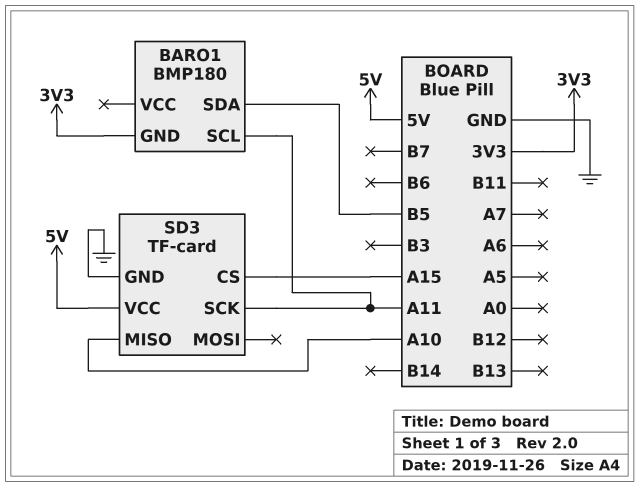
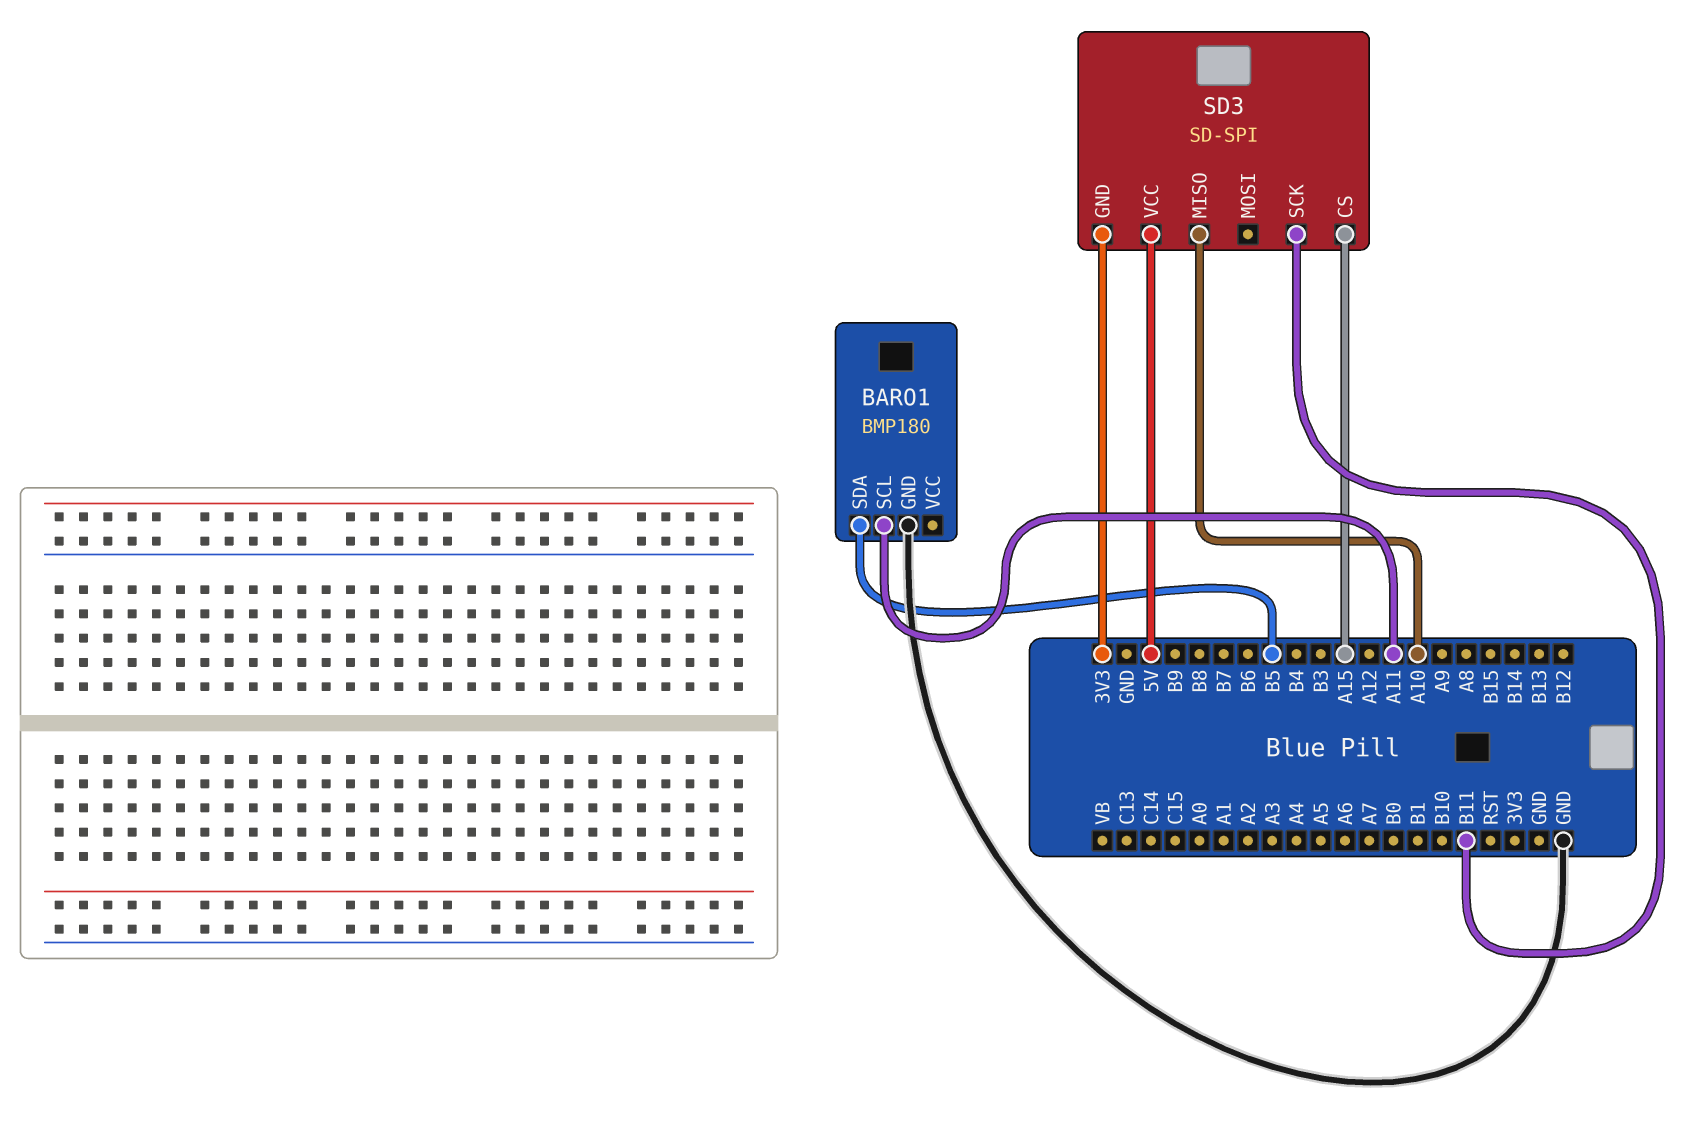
BARO1 pin GND: 3V3 -> GND
SD3: TF-card -> SD-SPI
SD3 pin GND: GND -> 3V3
SD3 pin SCK: A11 -> B11

